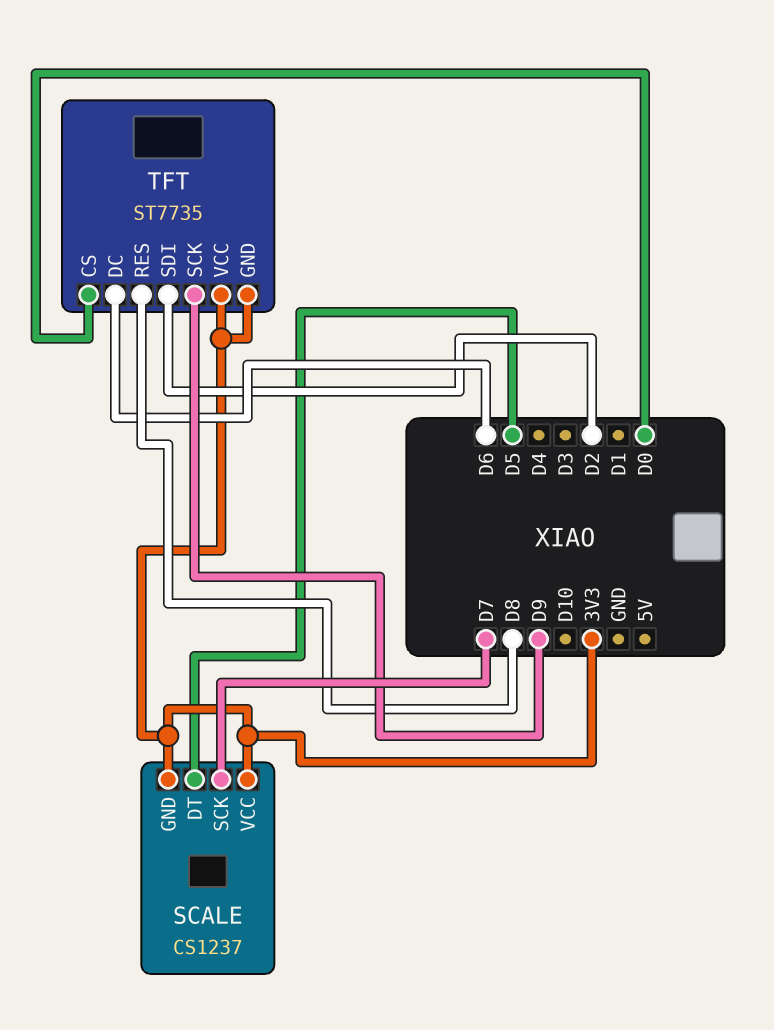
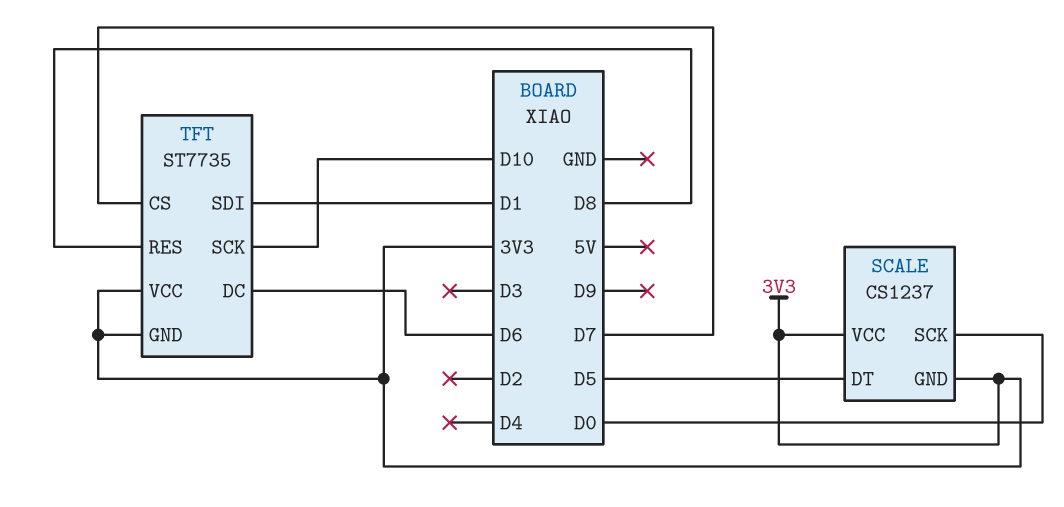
SCALE pin SCK: D7 -> D0
TFT pin CS: D0 -> D7
TFT pin SCK: D9 -> D10
TFT pin SDI: D2 -> D1

